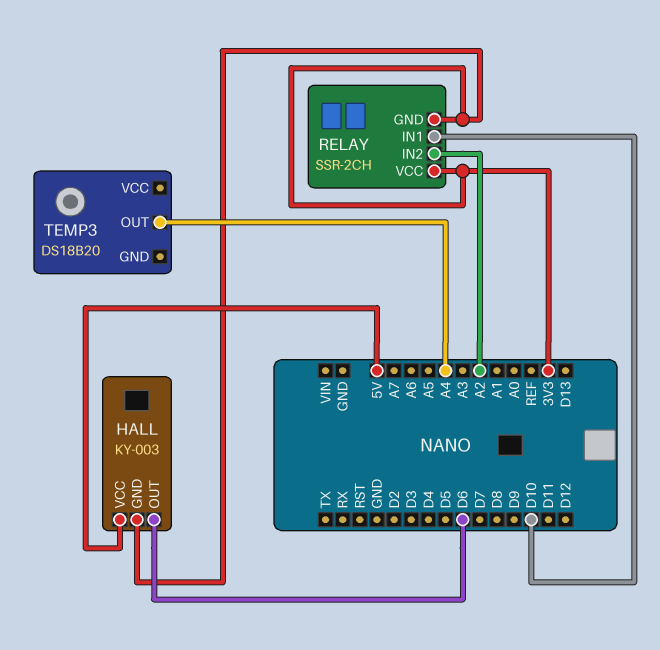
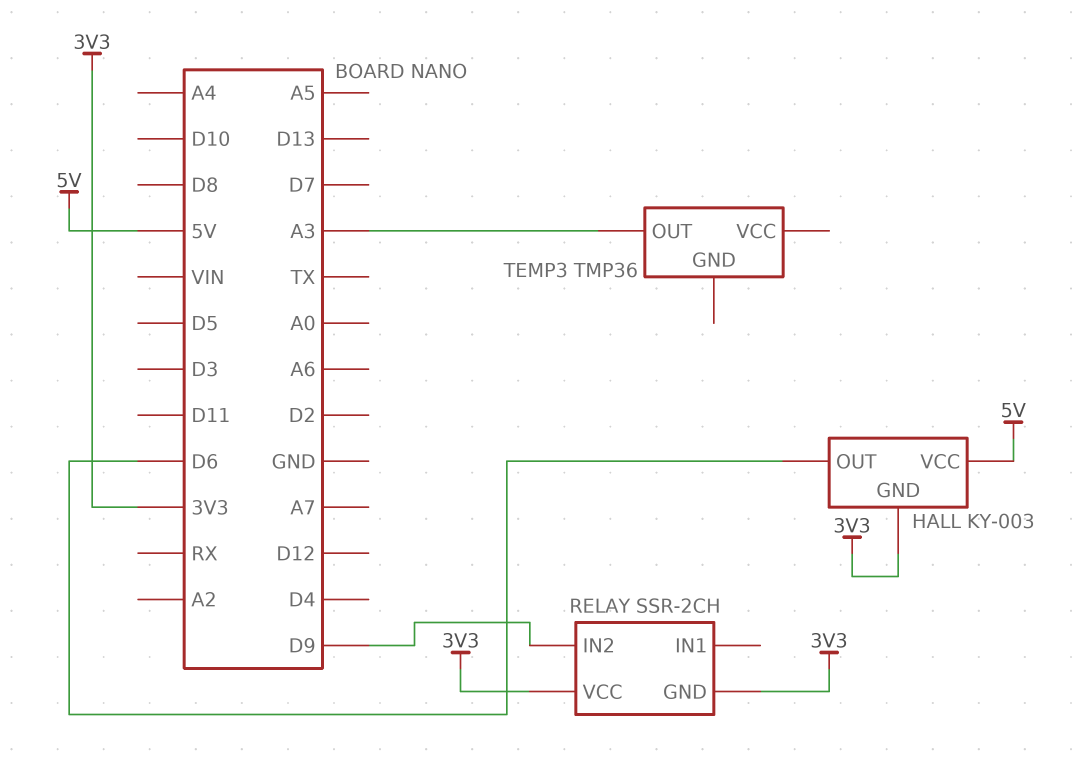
RELAY pin IN1: D10 -> none
RELAY pin IN2: A2 -> D9
TEMP3: DS18B20 -> TMP36
TEMP3 pin OUT: A4 -> A3

